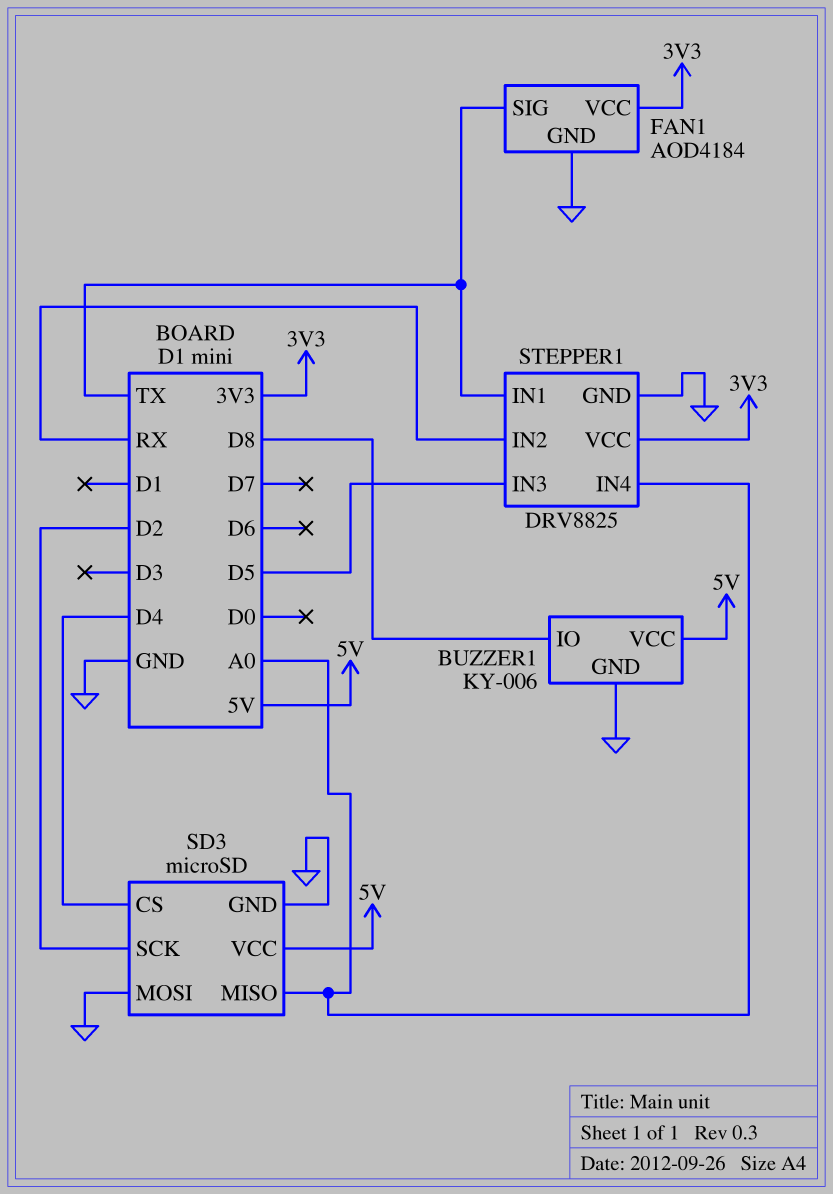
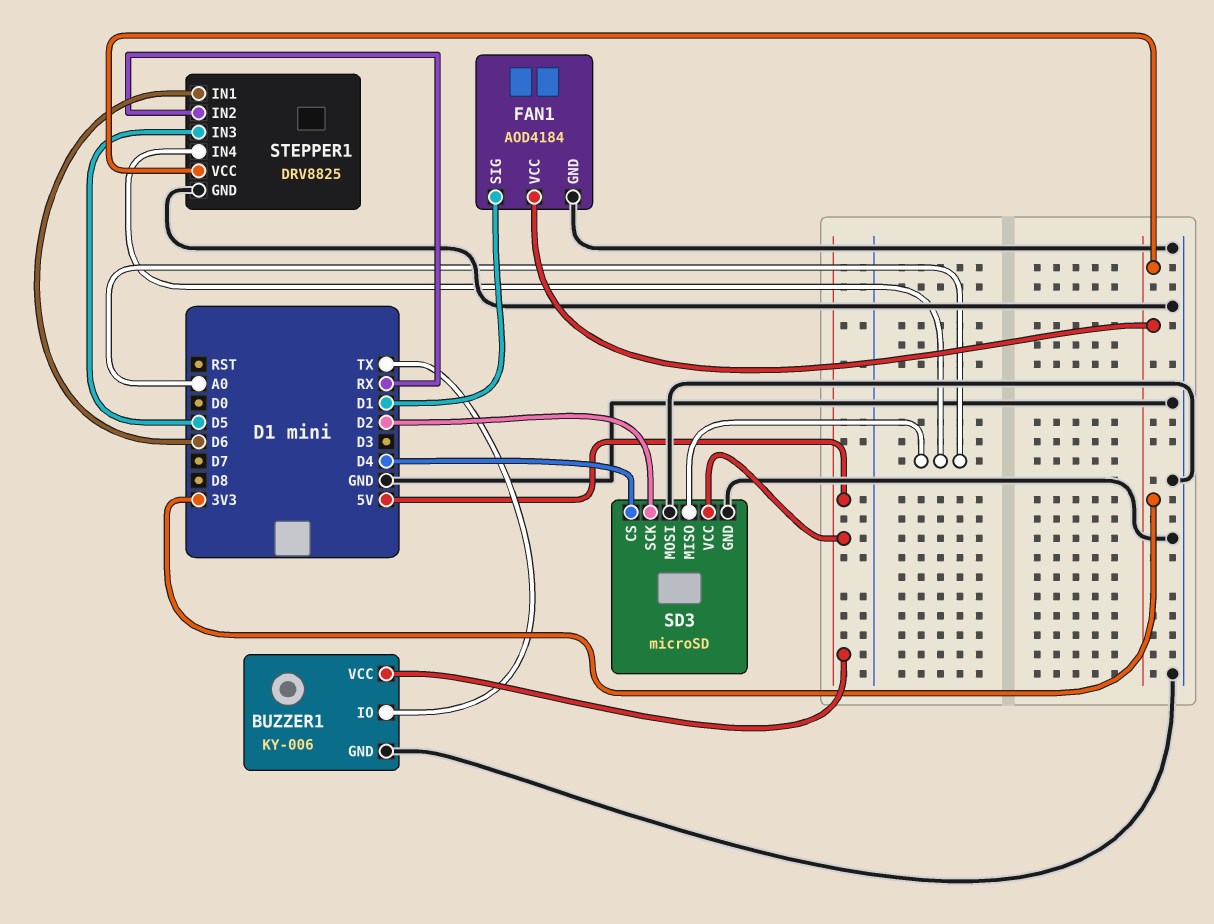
BUZZER1 pin IO: D8 -> TX
FAN1 pin SIG: TX -> D1
STEPPER1 pin IN1: TX -> D6

